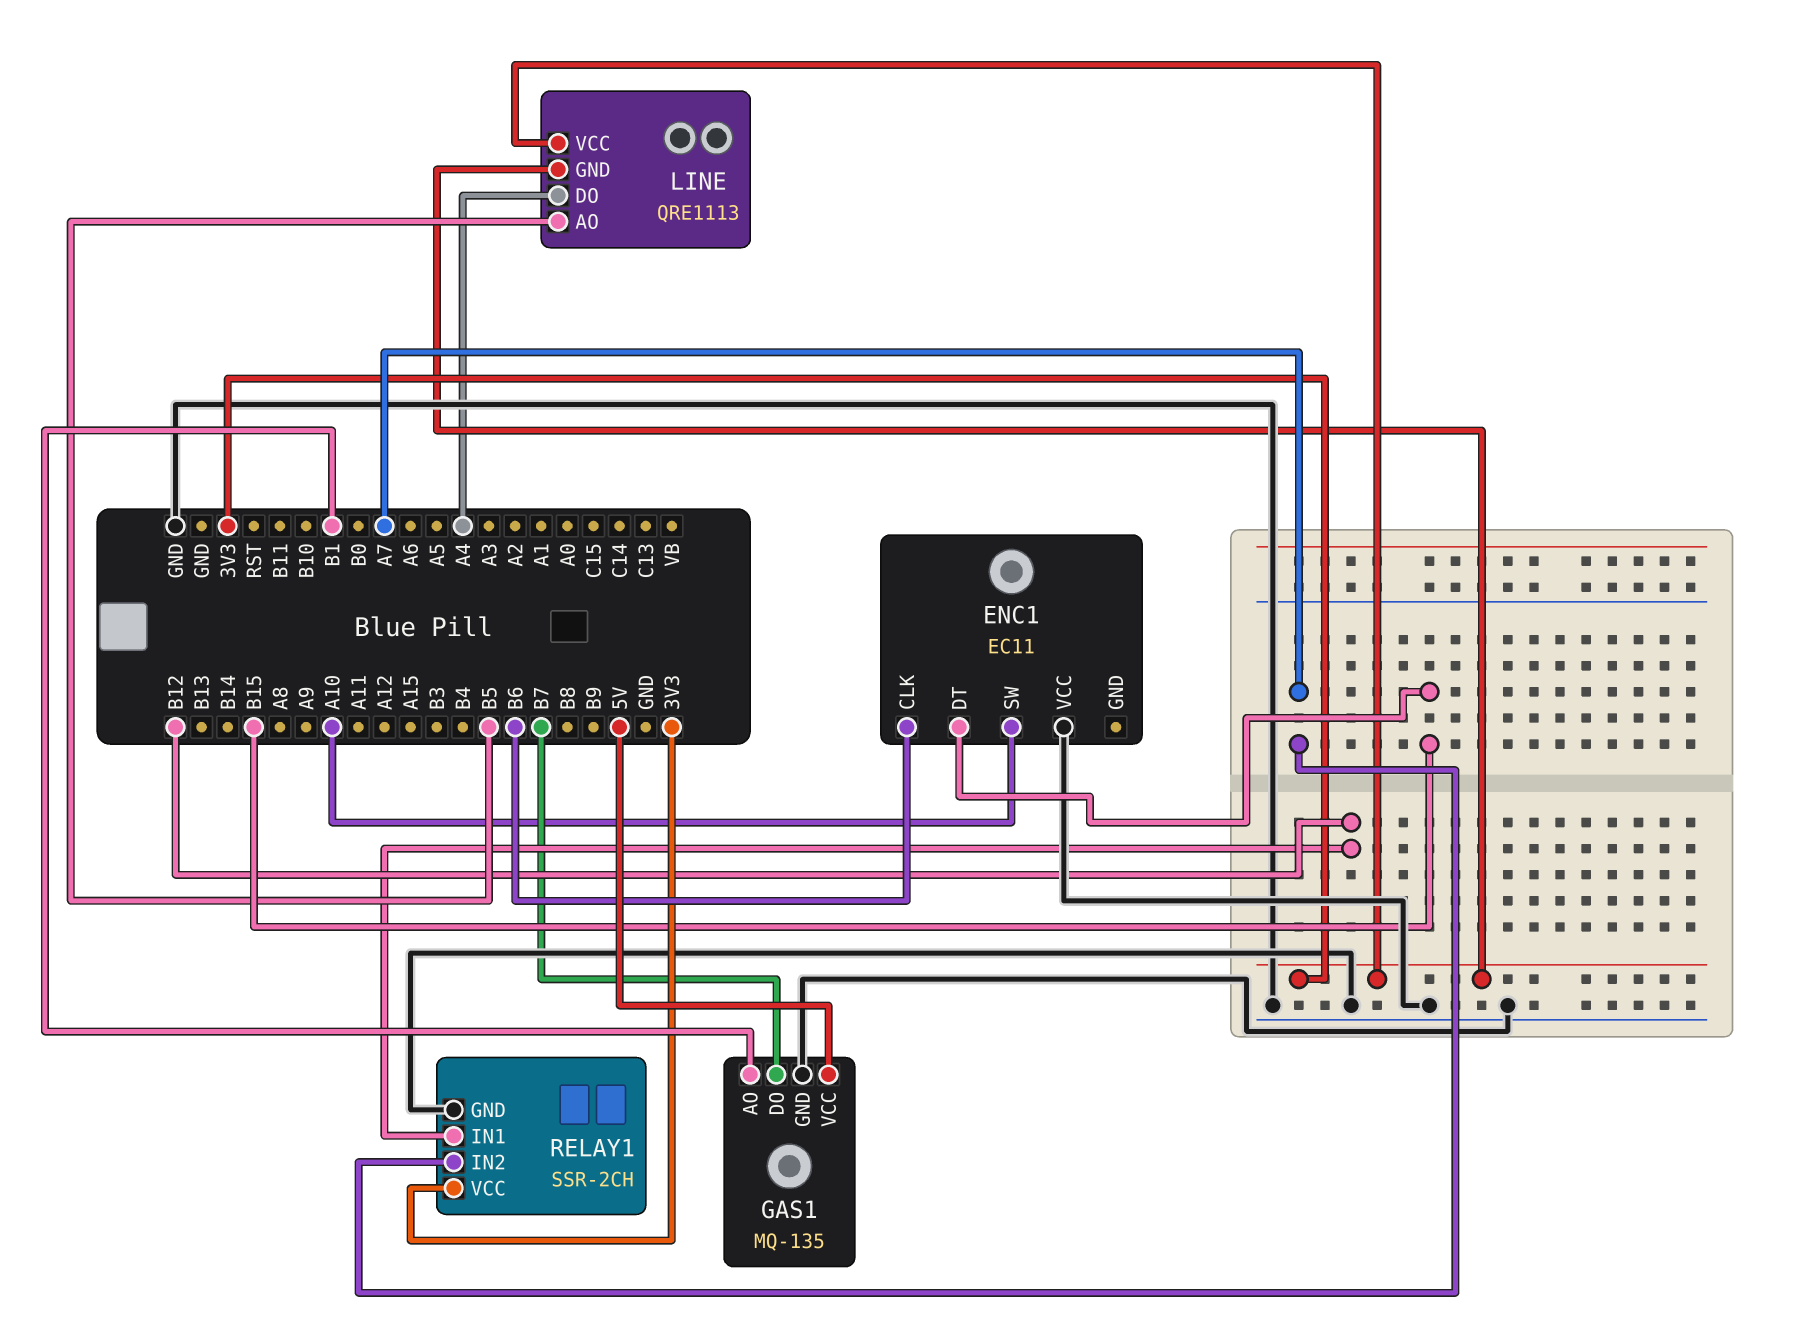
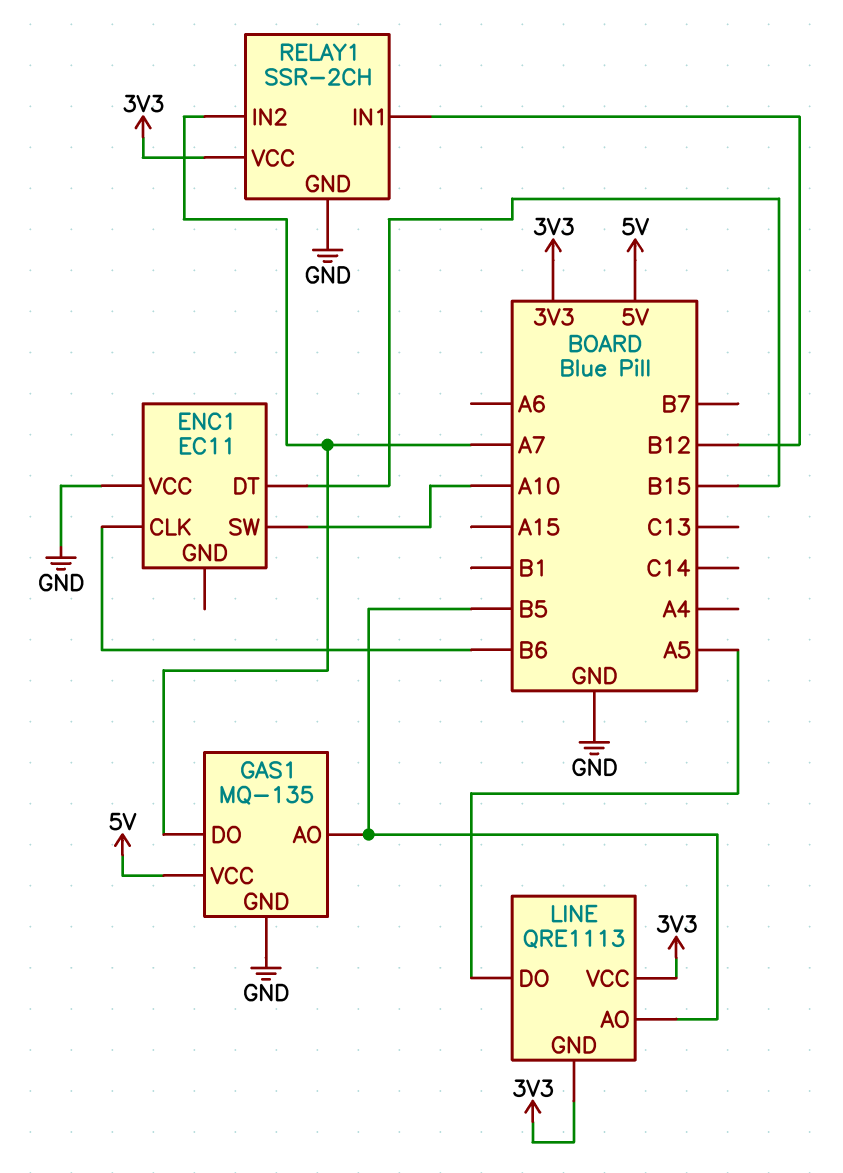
GAS1 pin AO: B1 -> B5
GAS1 pin DO: B7 -> A7
LINE pin DO: A4 -> A5

